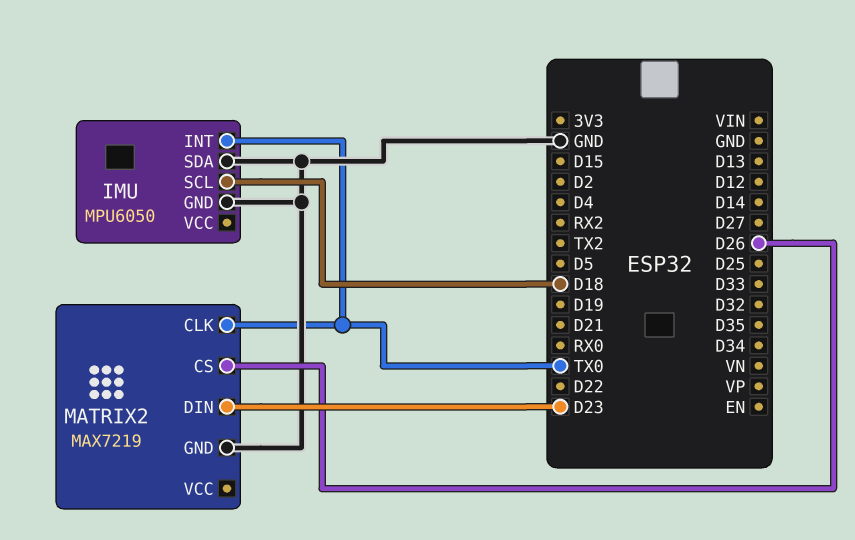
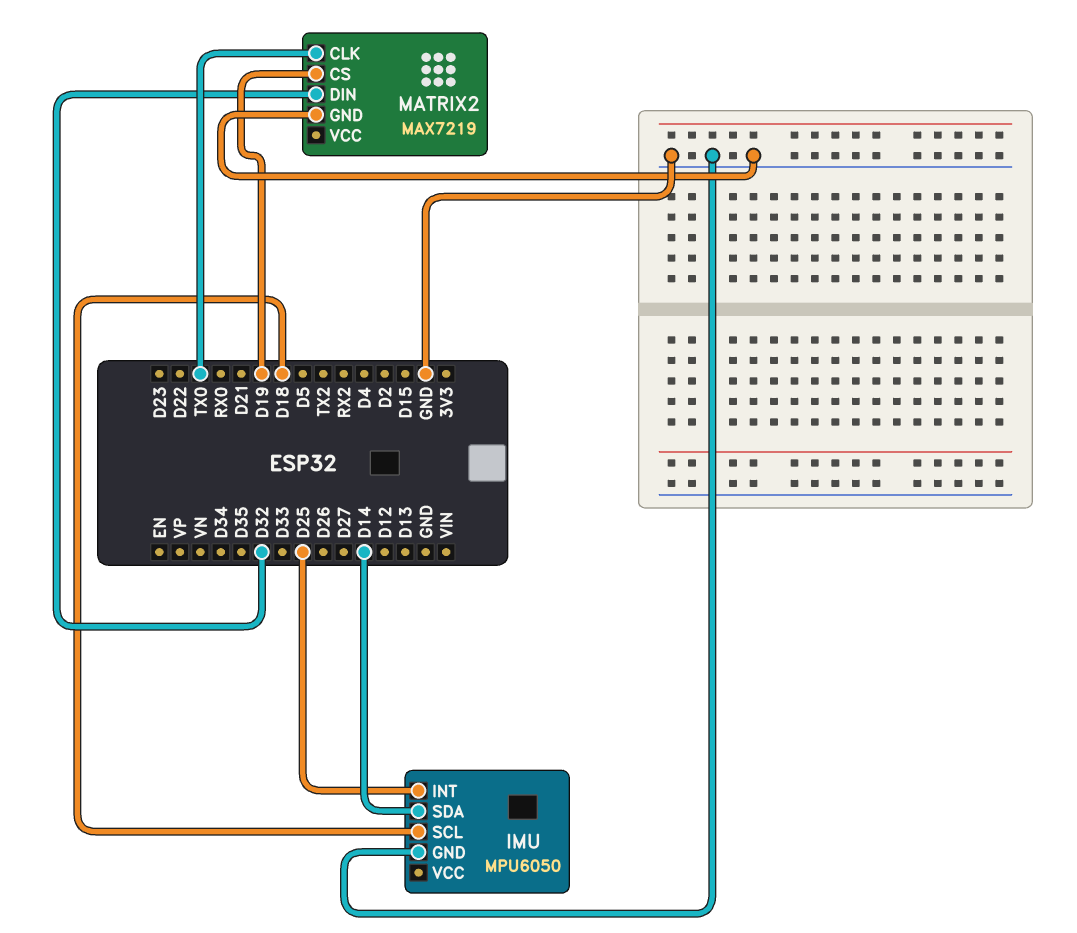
IMU pin INT: TX0 -> D25
IMU pin SDA: GND -> D14
MATRIX2 pin CS: D26 -> D19
MATRIX2 pin DIN: D23 -> D32

